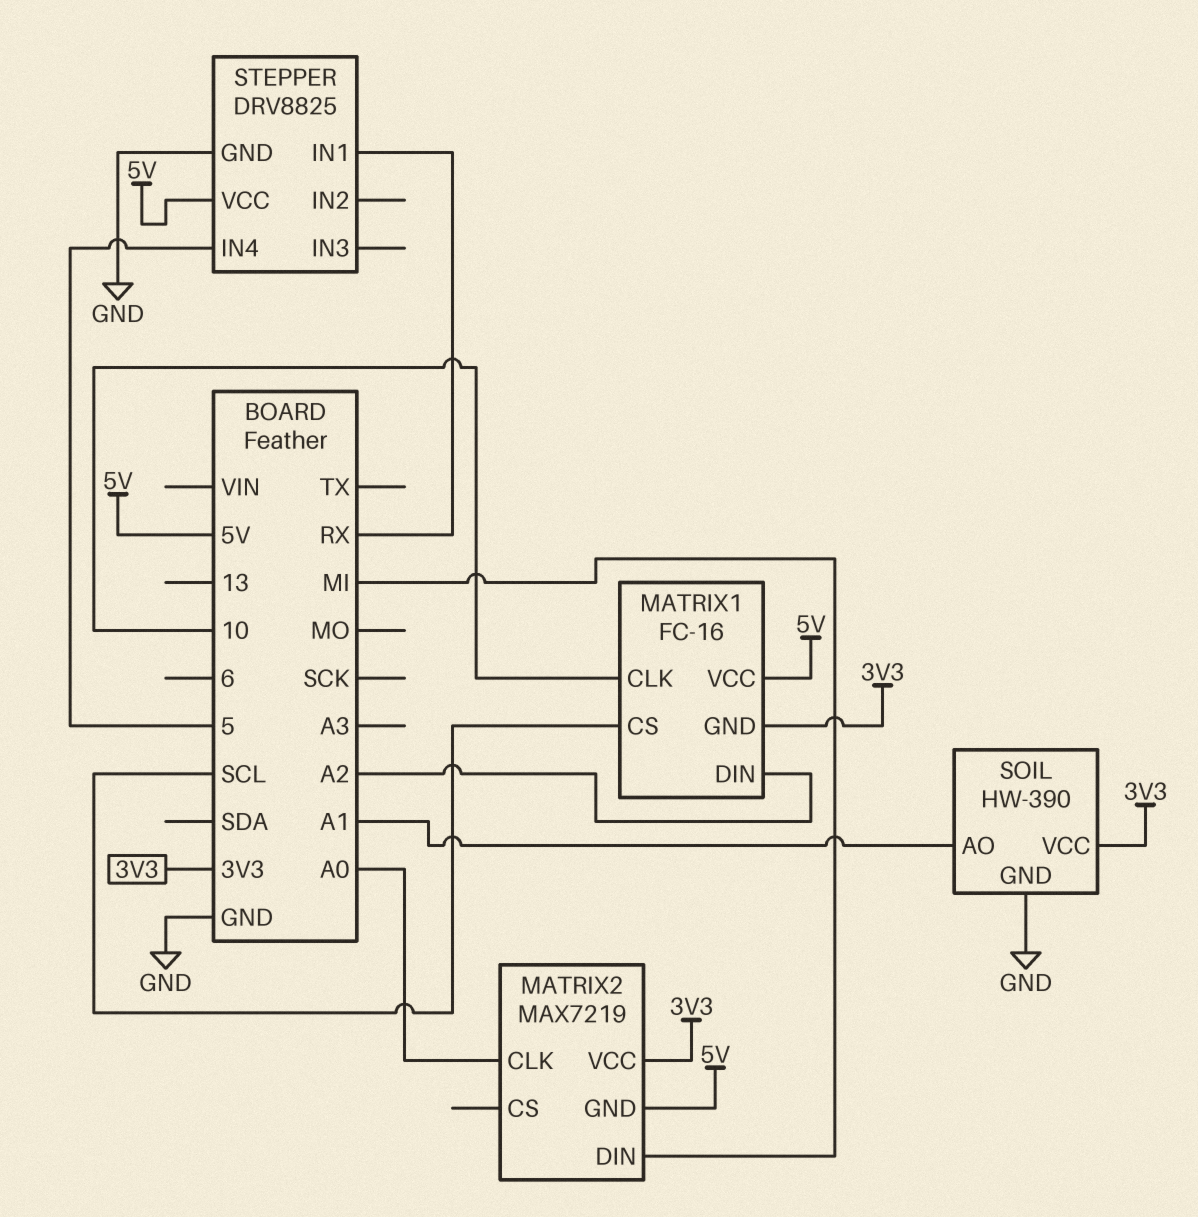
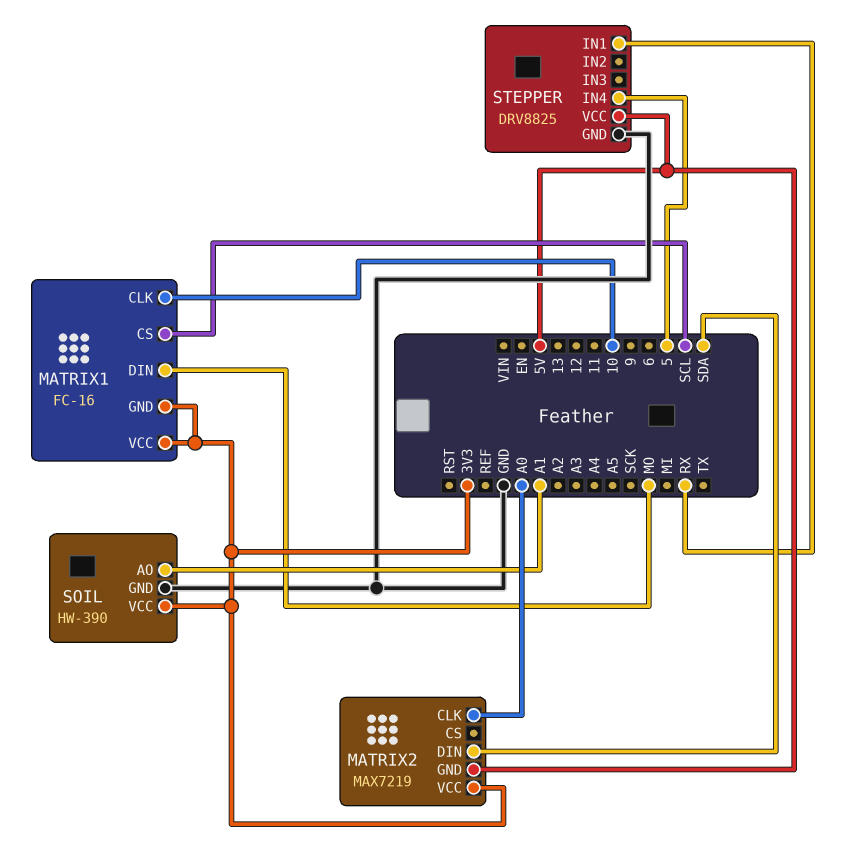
MATRIX1 pin DIN: A2 -> MO
MATRIX1 pin VCC: 5V -> 3V3
MATRIX2 pin DIN: MI -> SDA

